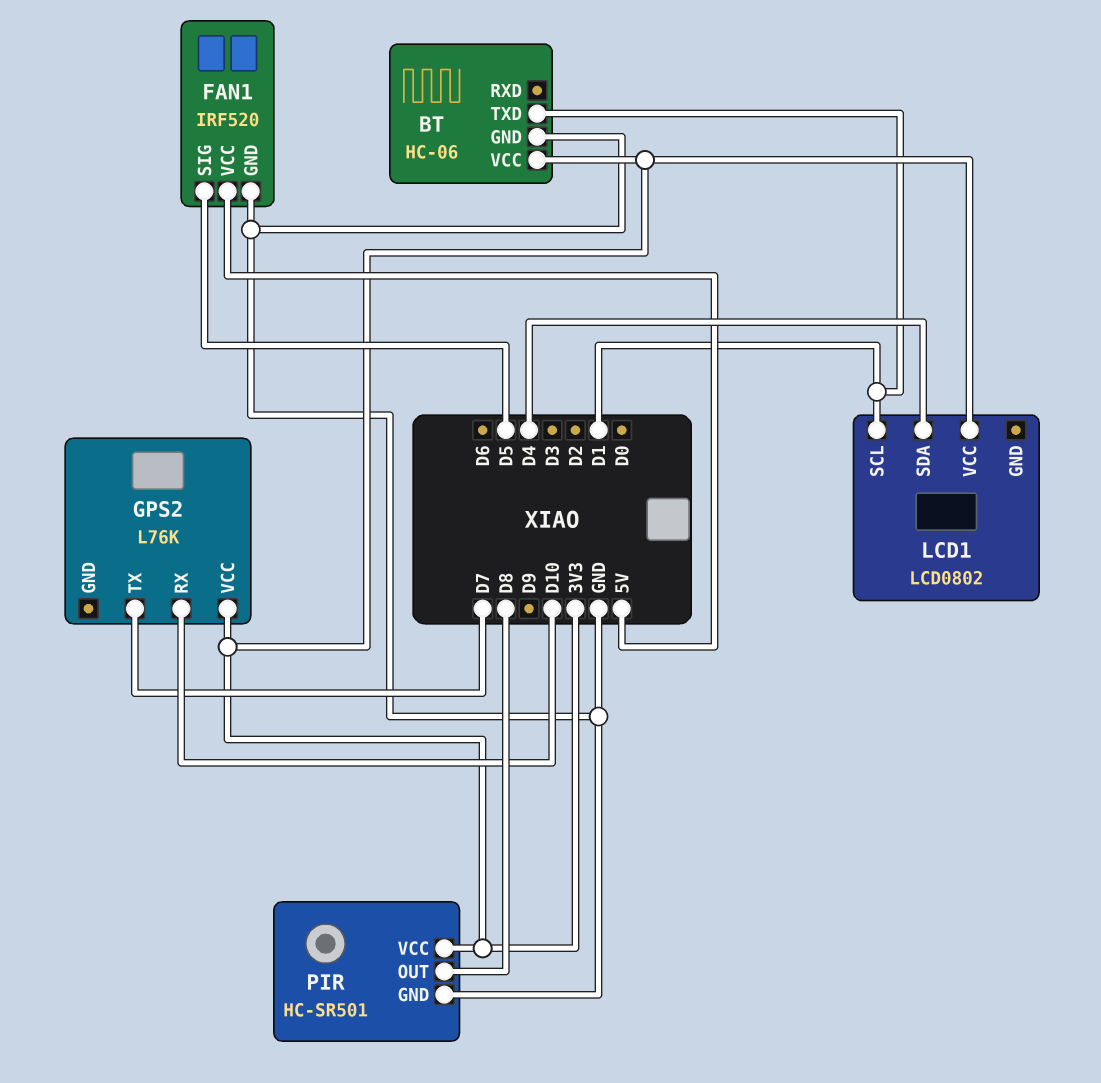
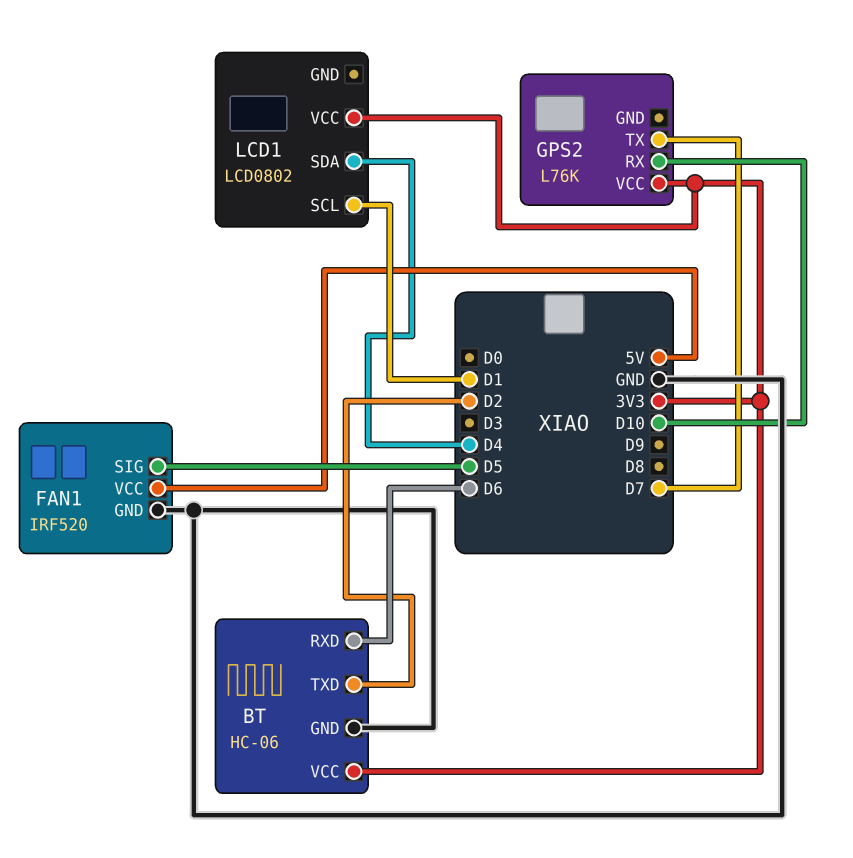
BT pin RXD: none -> D6
BT pin TXD: D1 -> D2
PIR: HC-SR501 -> none
PIR pin GND: GND -> none
PIR pin OUT: D8 -> none
PIR pin VCC: 3V3 -> none

